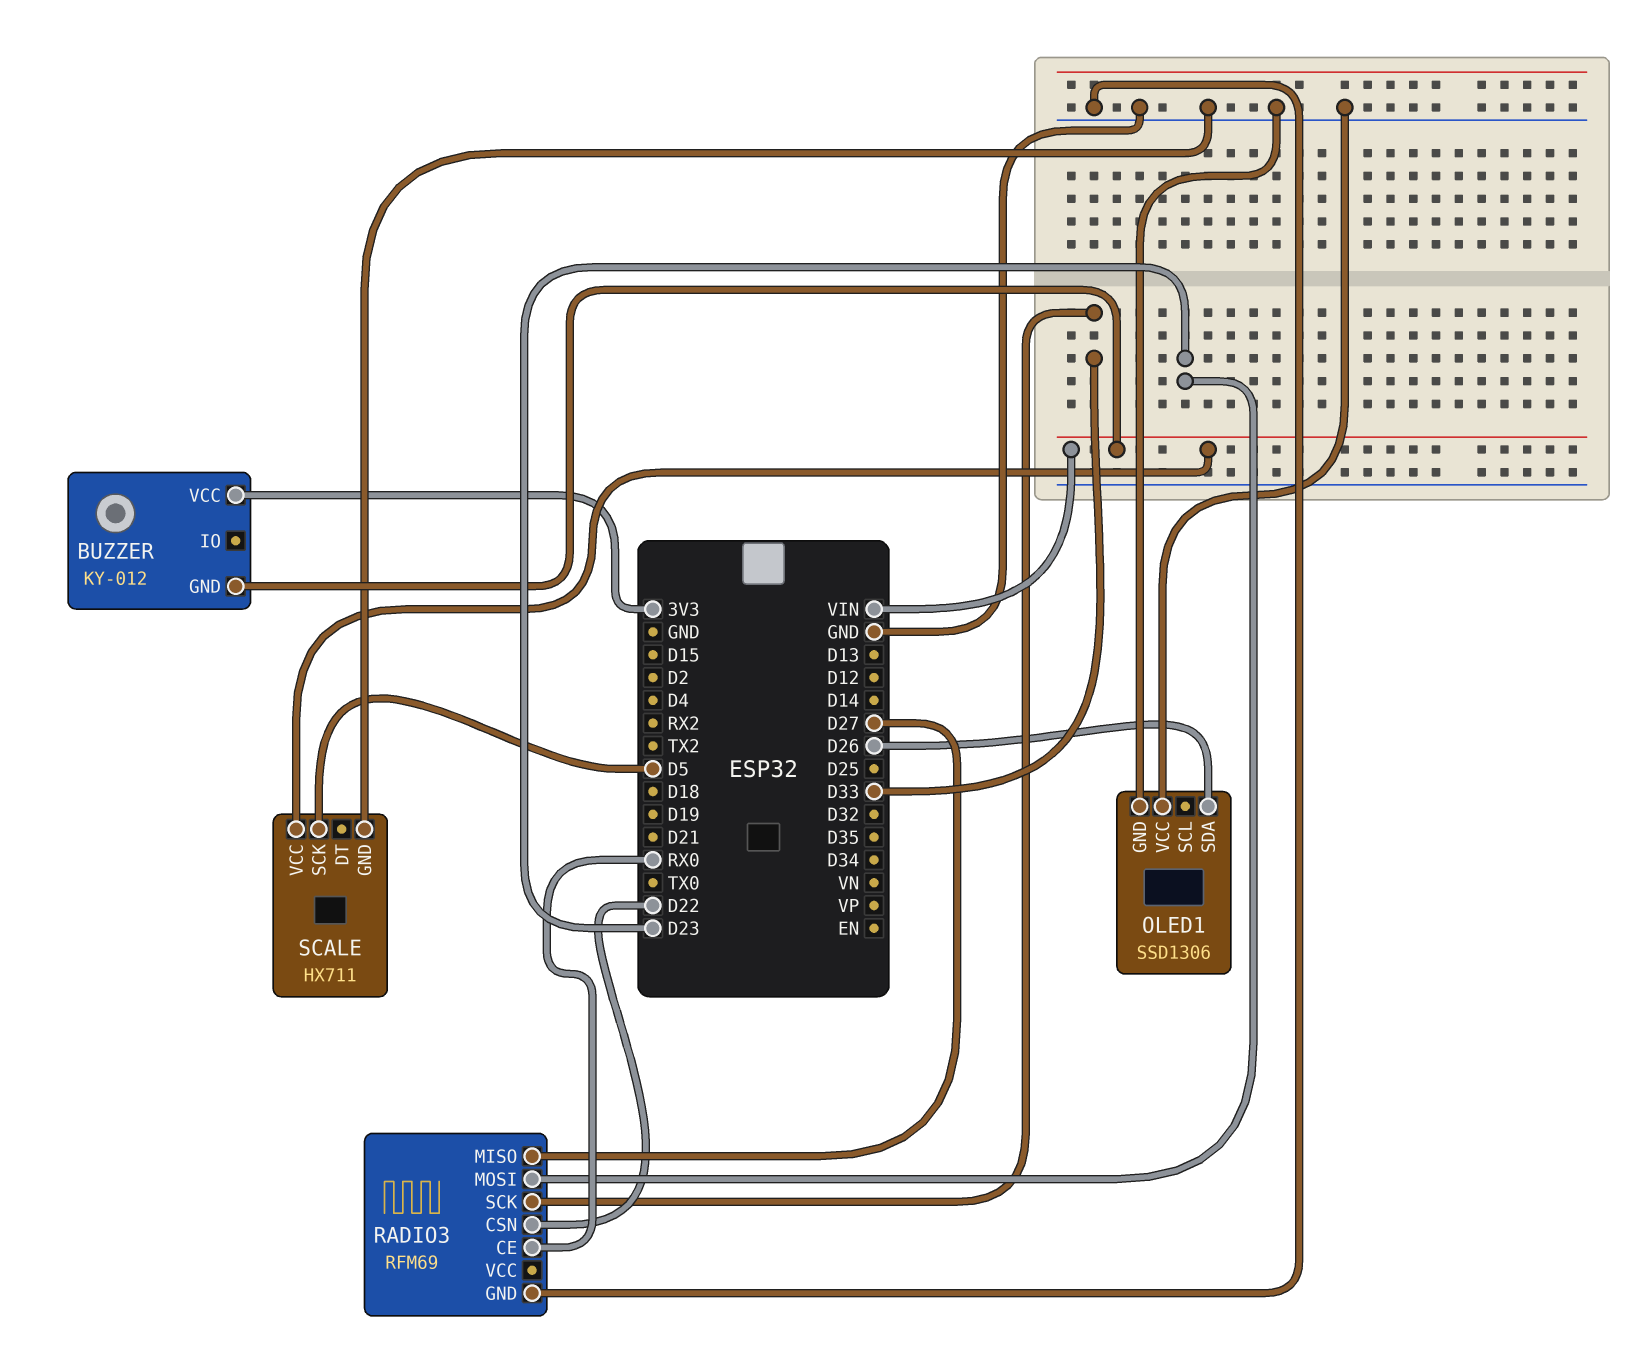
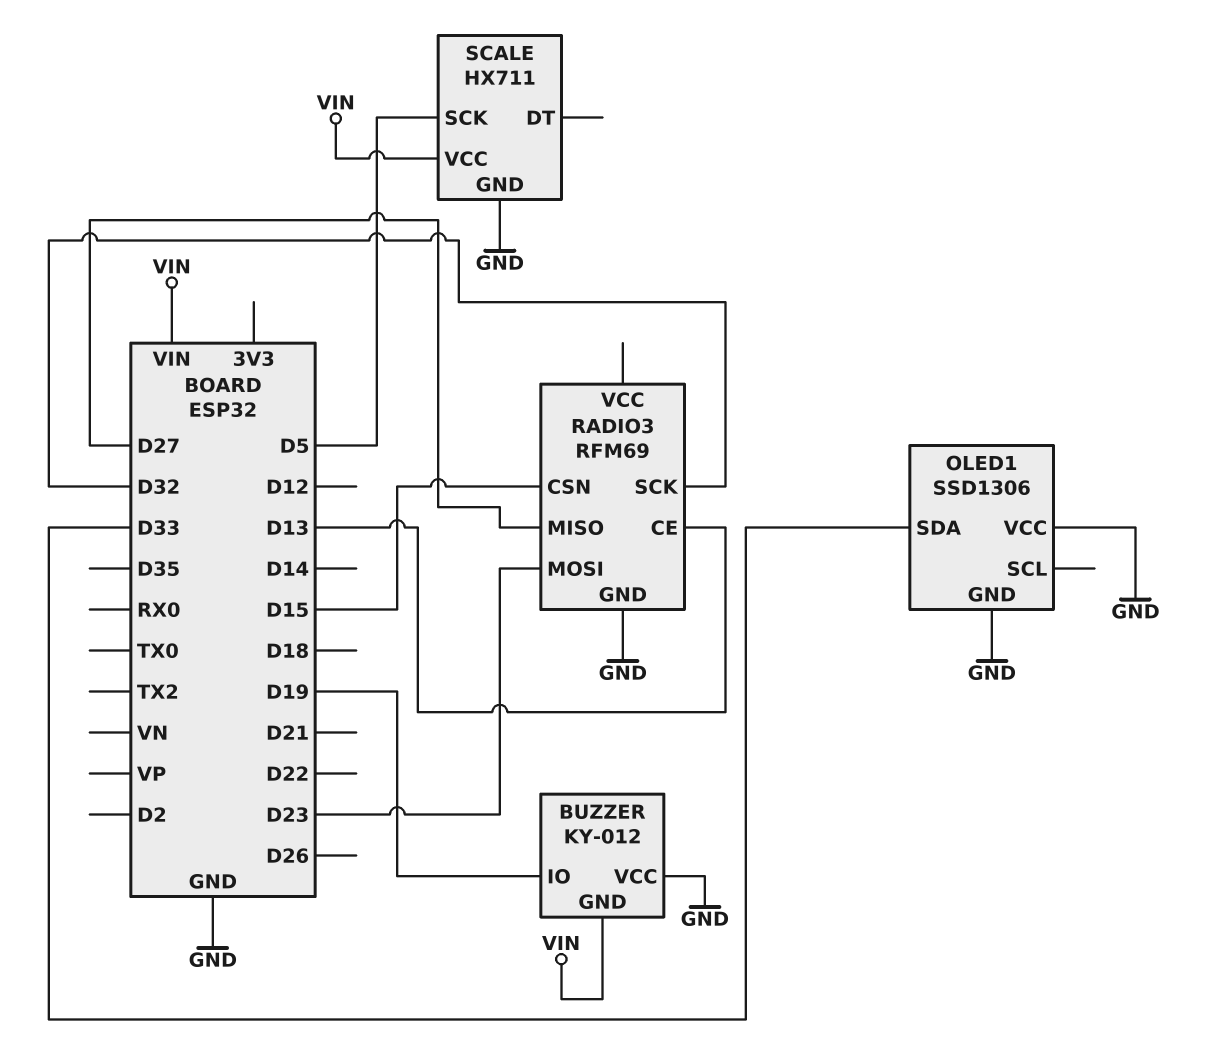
BUZZER pin IO: none -> D19
BUZZER pin VCC: 3V3 -> GND
OLED1 pin SDA: D26 -> D33
RADIO3 pin CE: RX0 -> D13
RADIO3 pin CSN: D22 -> D15
RADIO3 pin SCK: D33 -> D32

